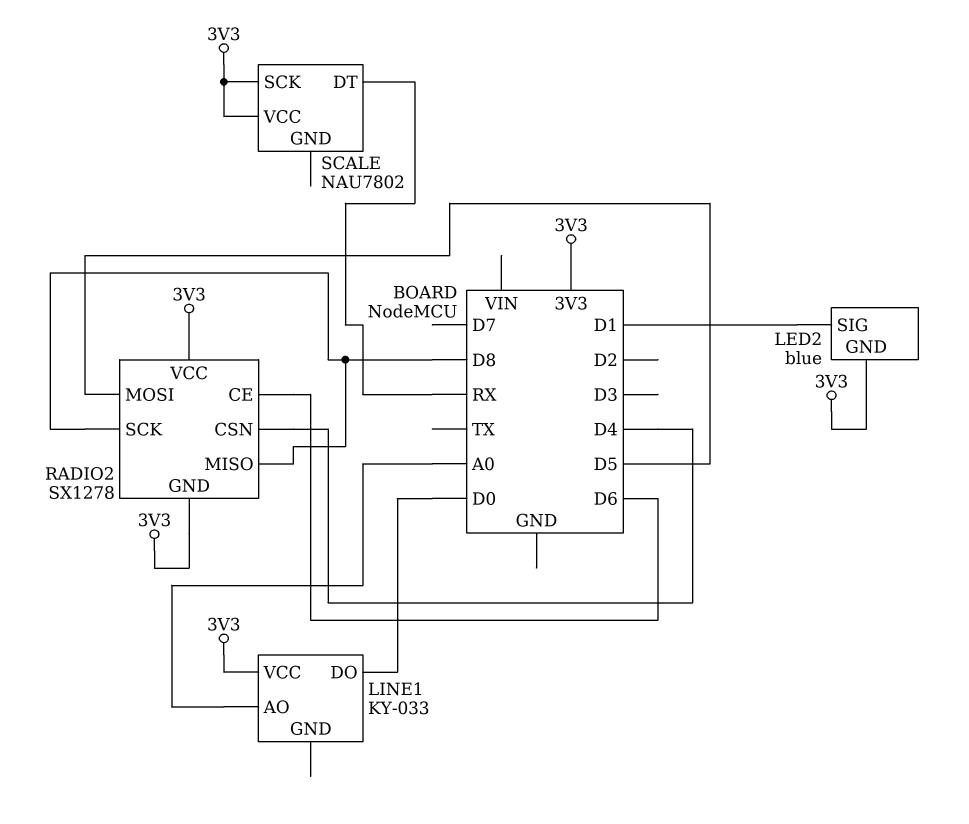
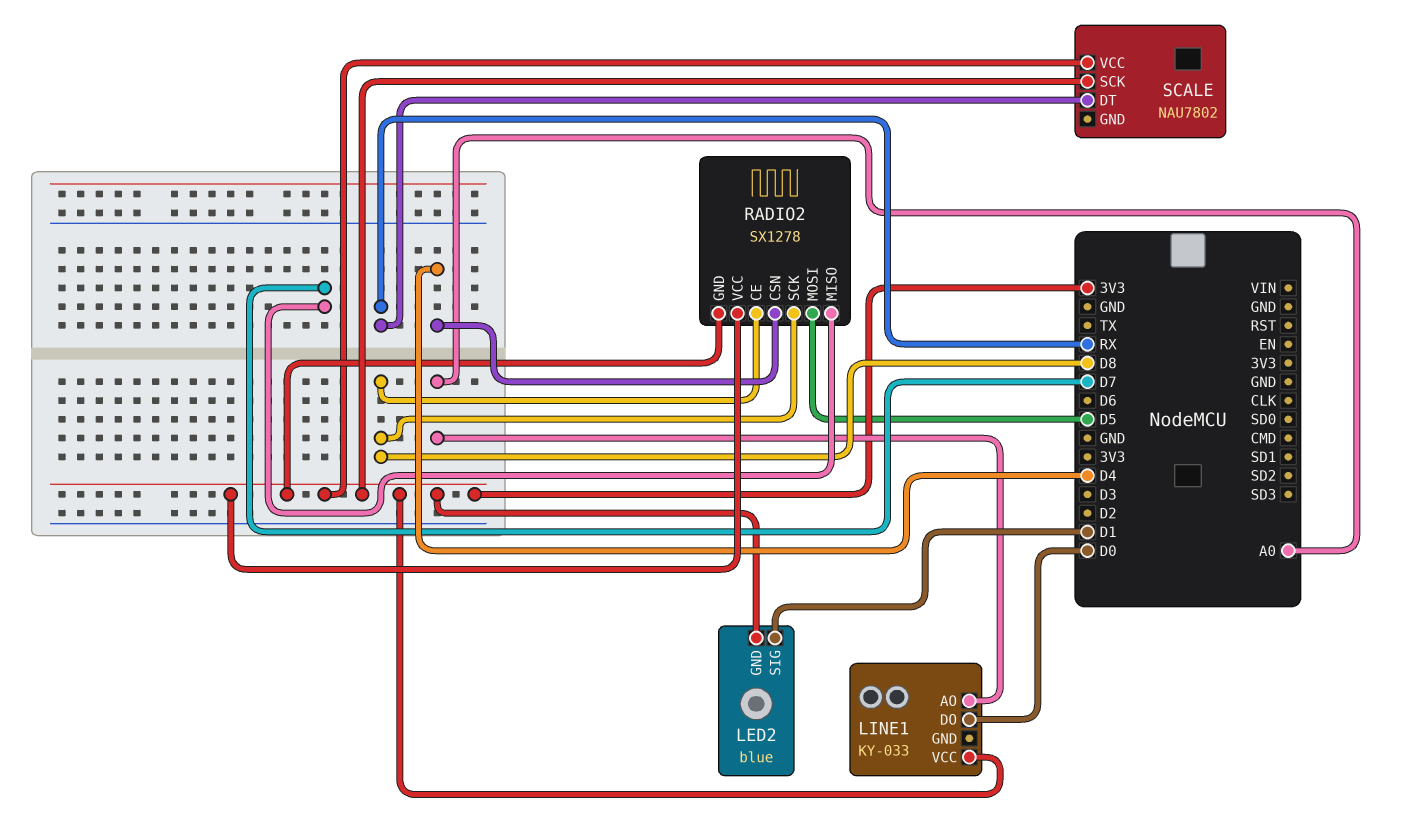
RADIO2 pin CE: D6 -> D8
RADIO2 pin MISO: D8 -> D7

